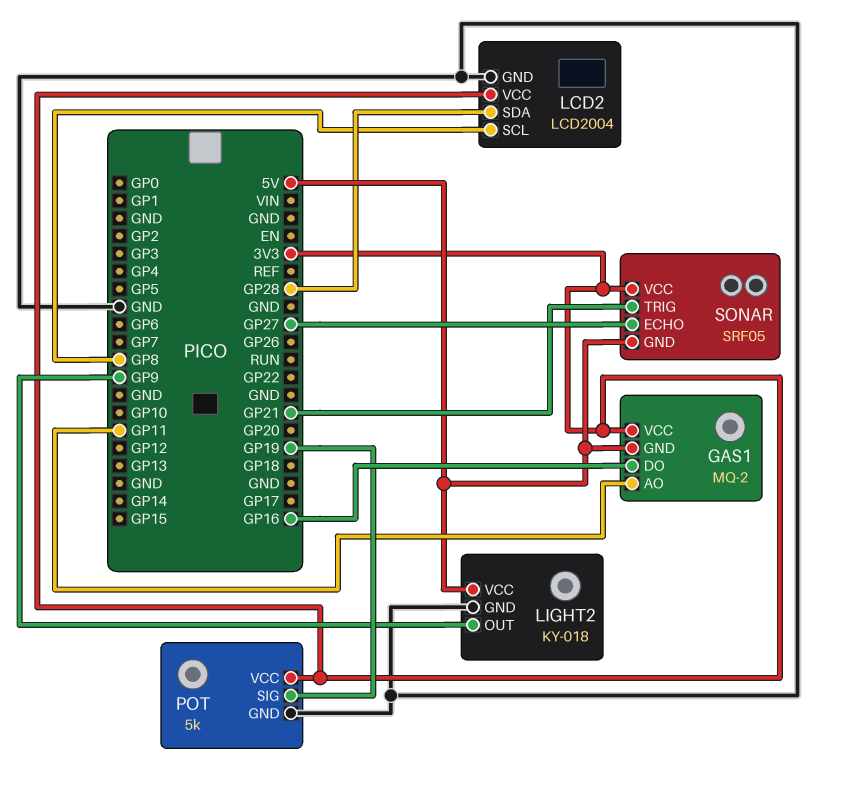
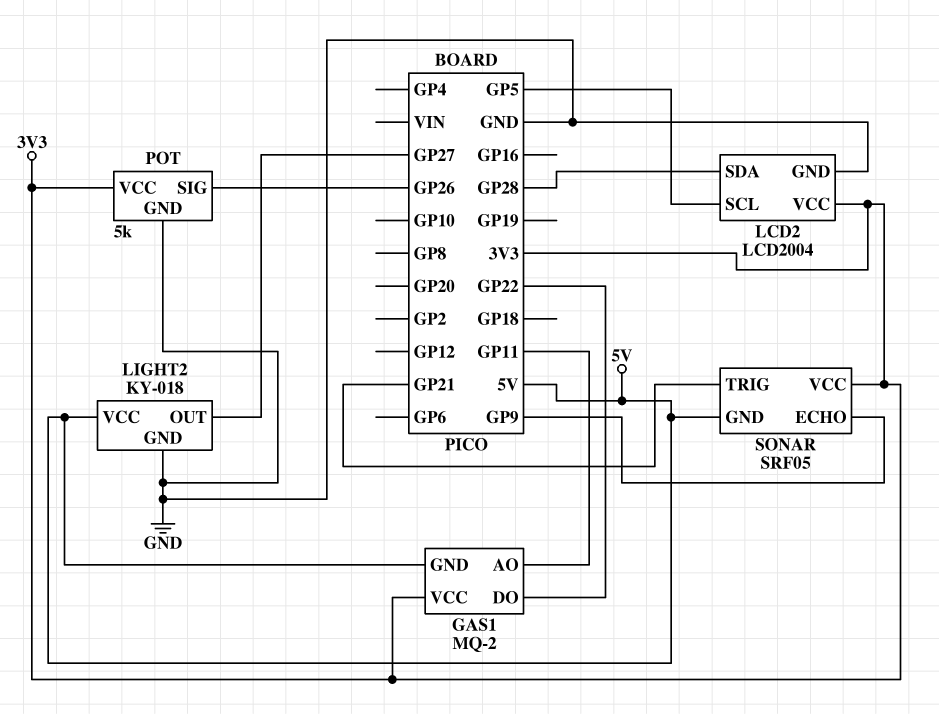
GAS1 pin DO: GP16 -> GP22
LCD2 pin SCL: GP8 -> GP5
LIGHT2 pin OUT: GP9 -> GP27
POT pin SIG: GP19 -> GP26
SONAR pin ECHO: GP27 -> GP9

